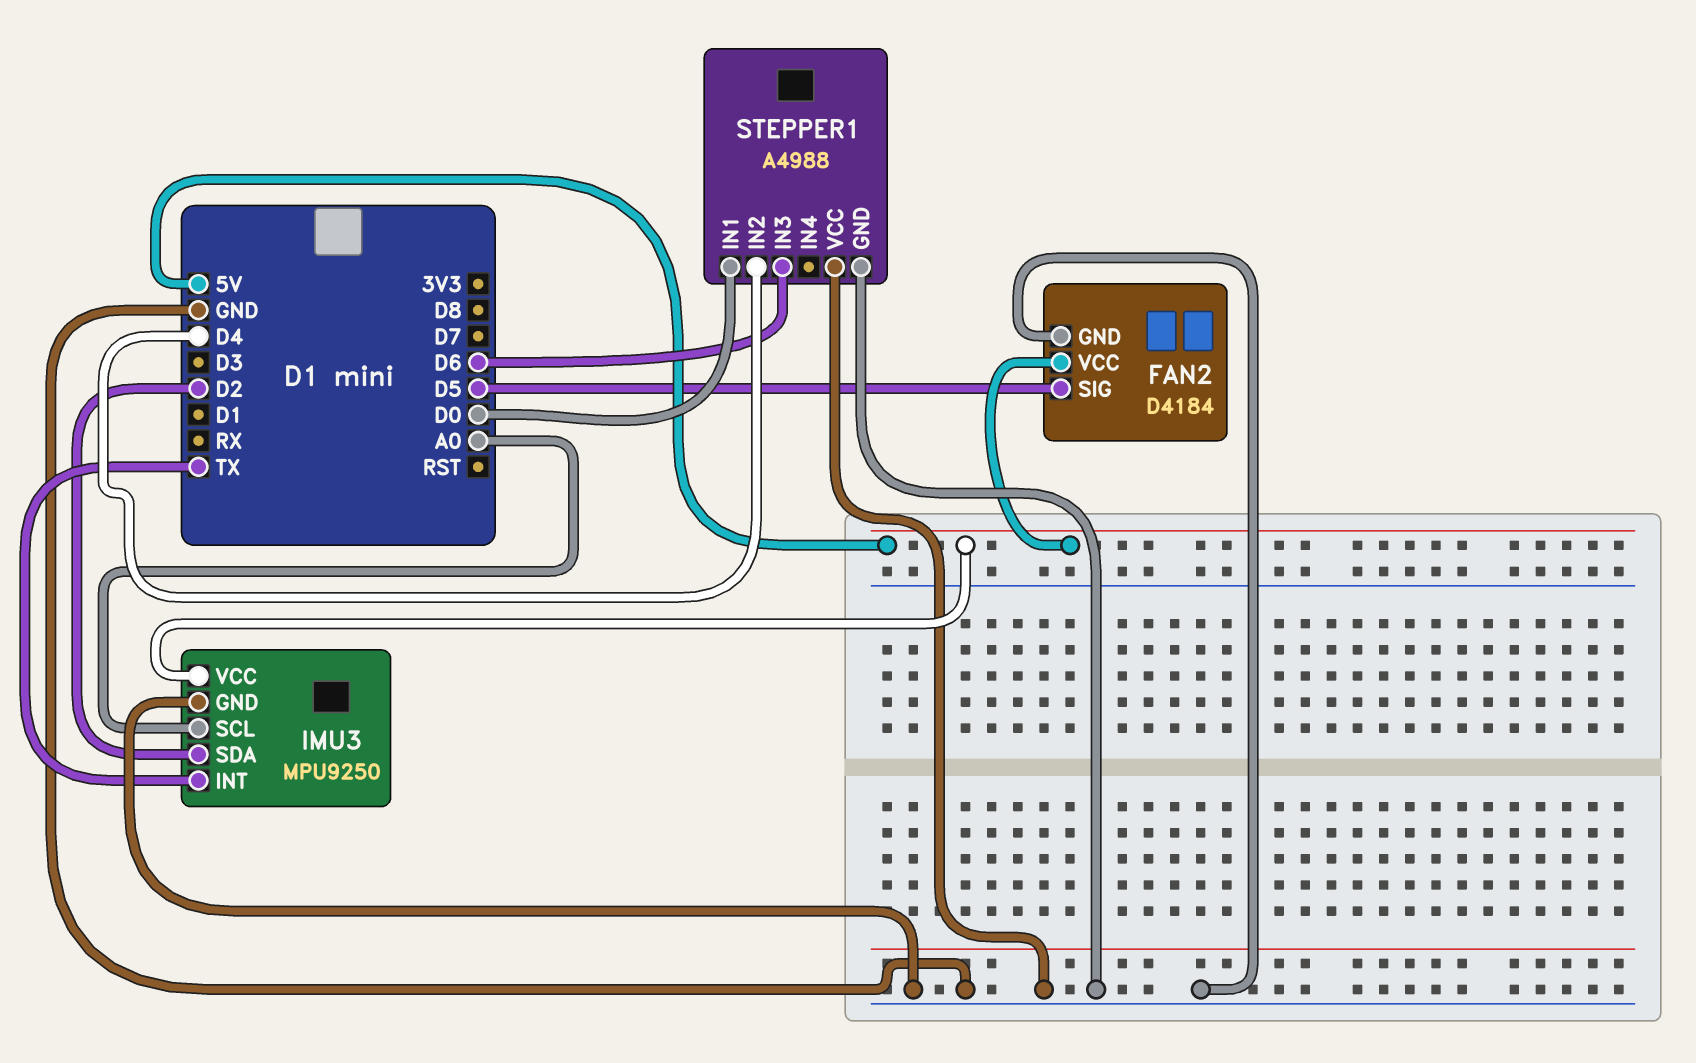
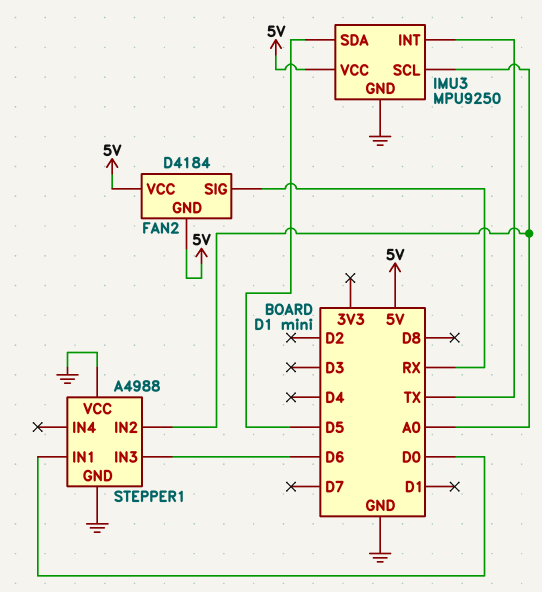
FAN2 pin GND: GND -> 5V
FAN2 pin SIG: D5 -> RX
IMU3 pin SDA: D2 -> D5
STEPPER1 pin IN2: D4 -> A0

